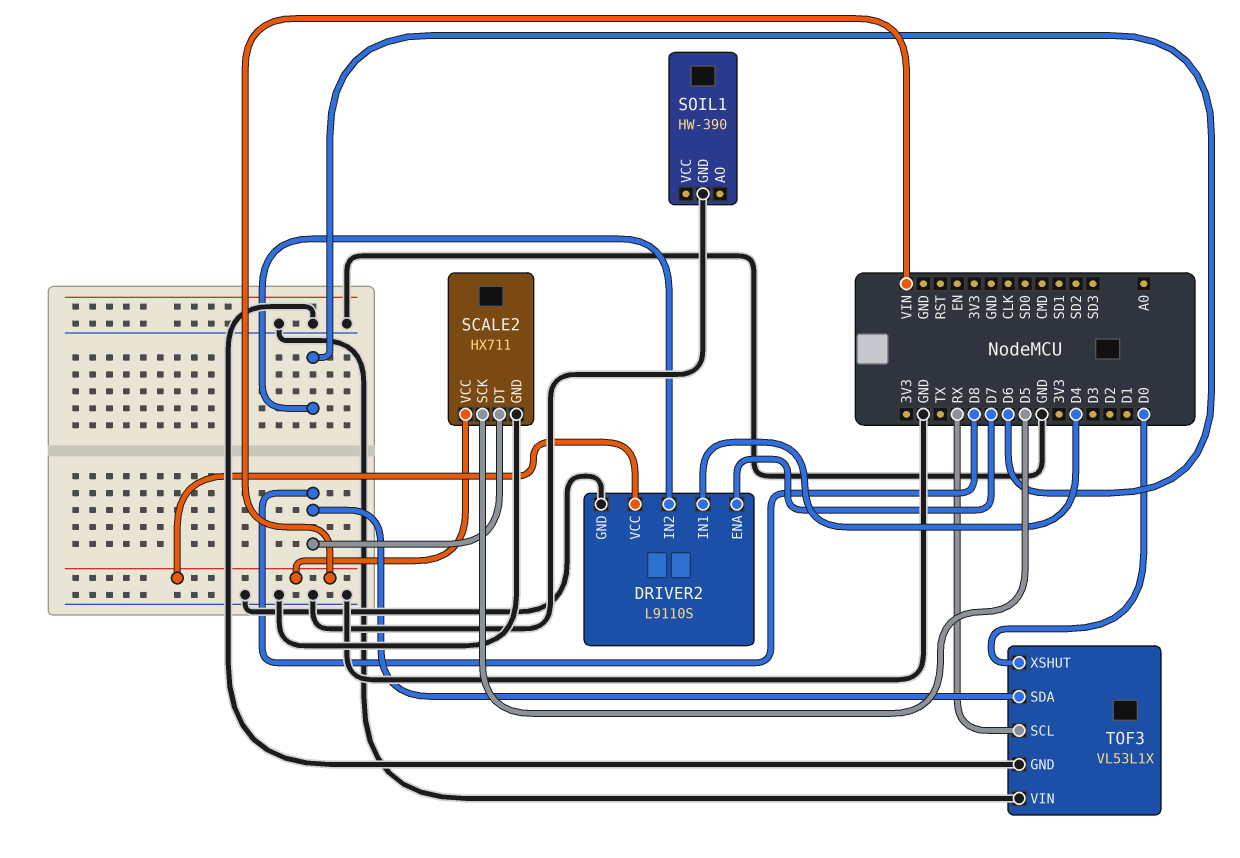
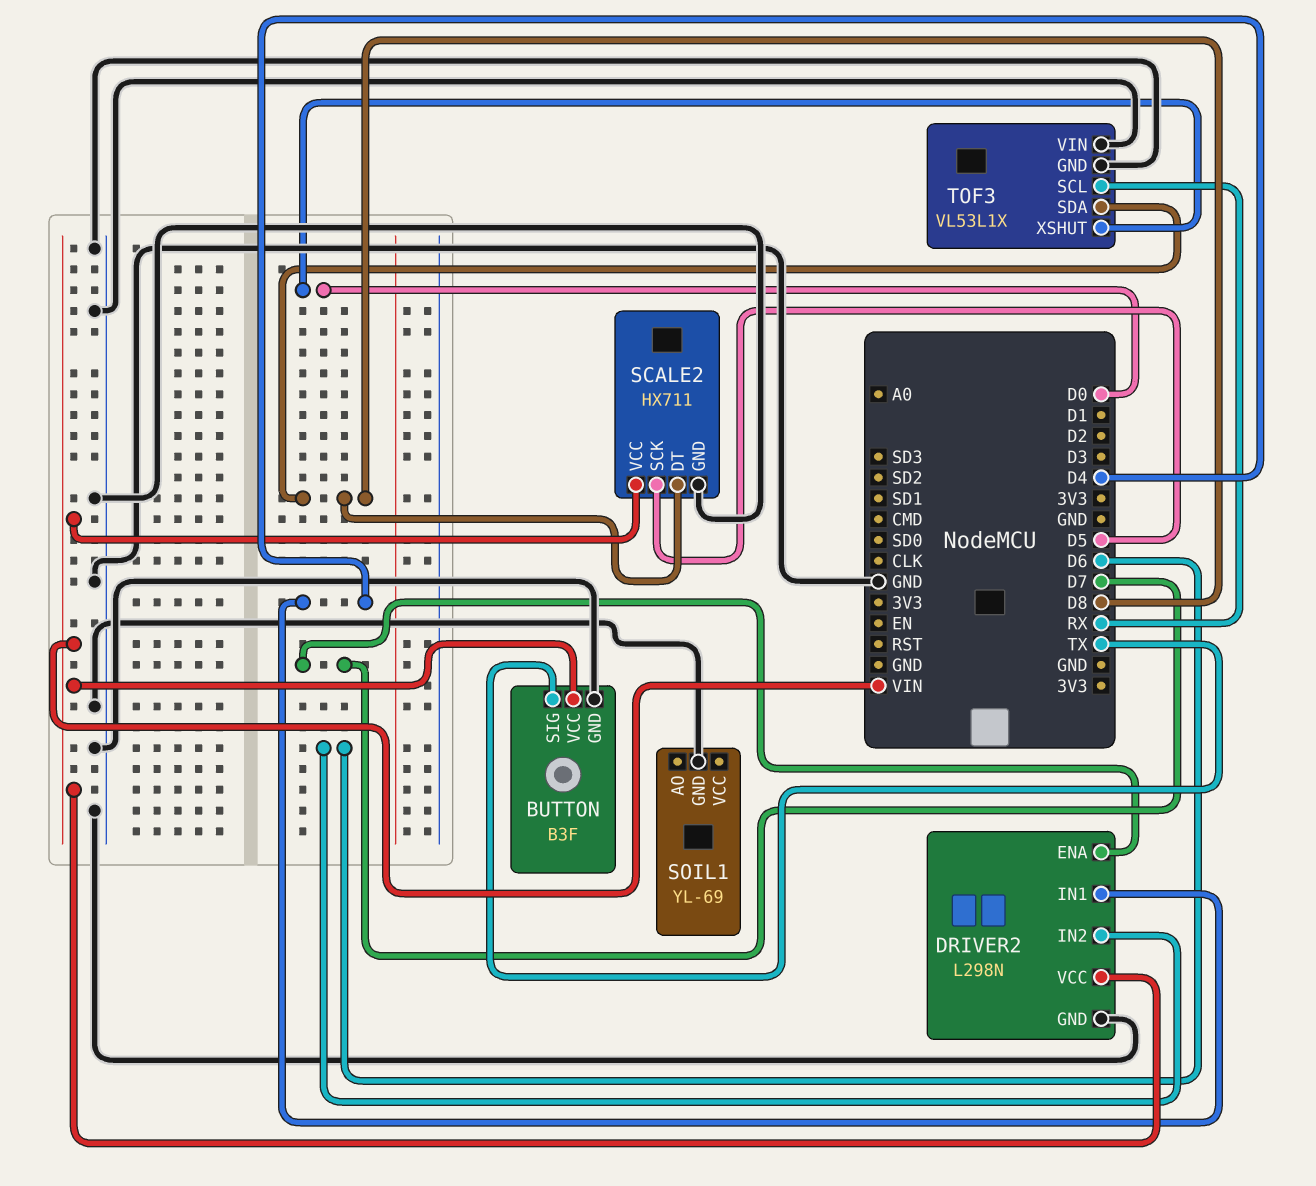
BUTTON: none -> B3F
BUTTON pin GND: none -> GND
BUTTON pin SIG: none -> TX
BUTTON pin VCC: none -> VIN
DRIVER2: L9110S -> L298N
SOIL1: HW-390 -> YL-69

